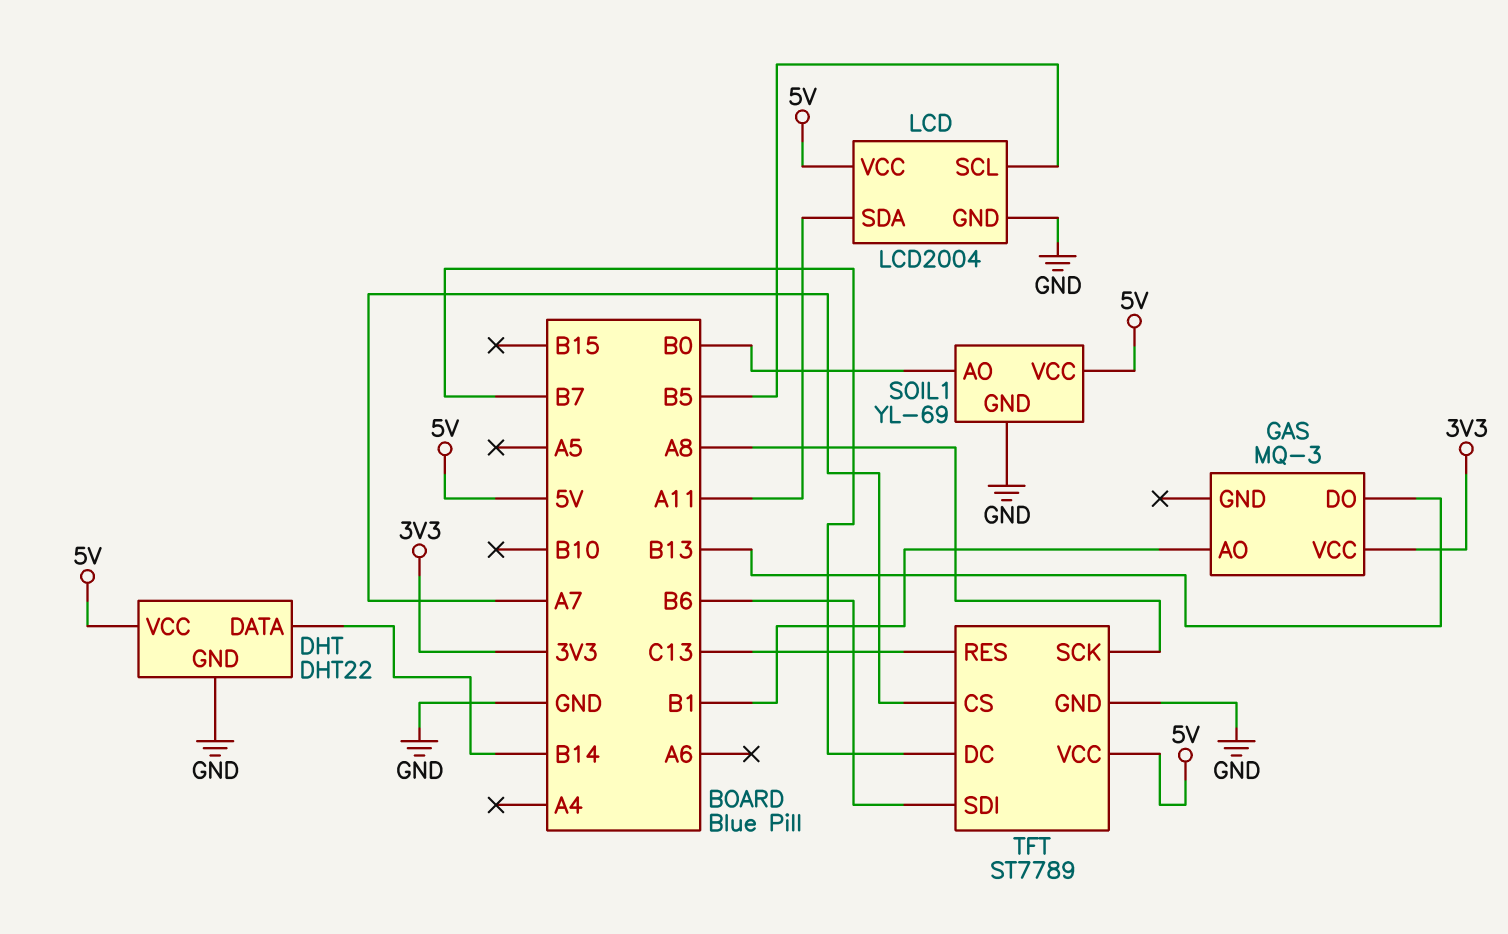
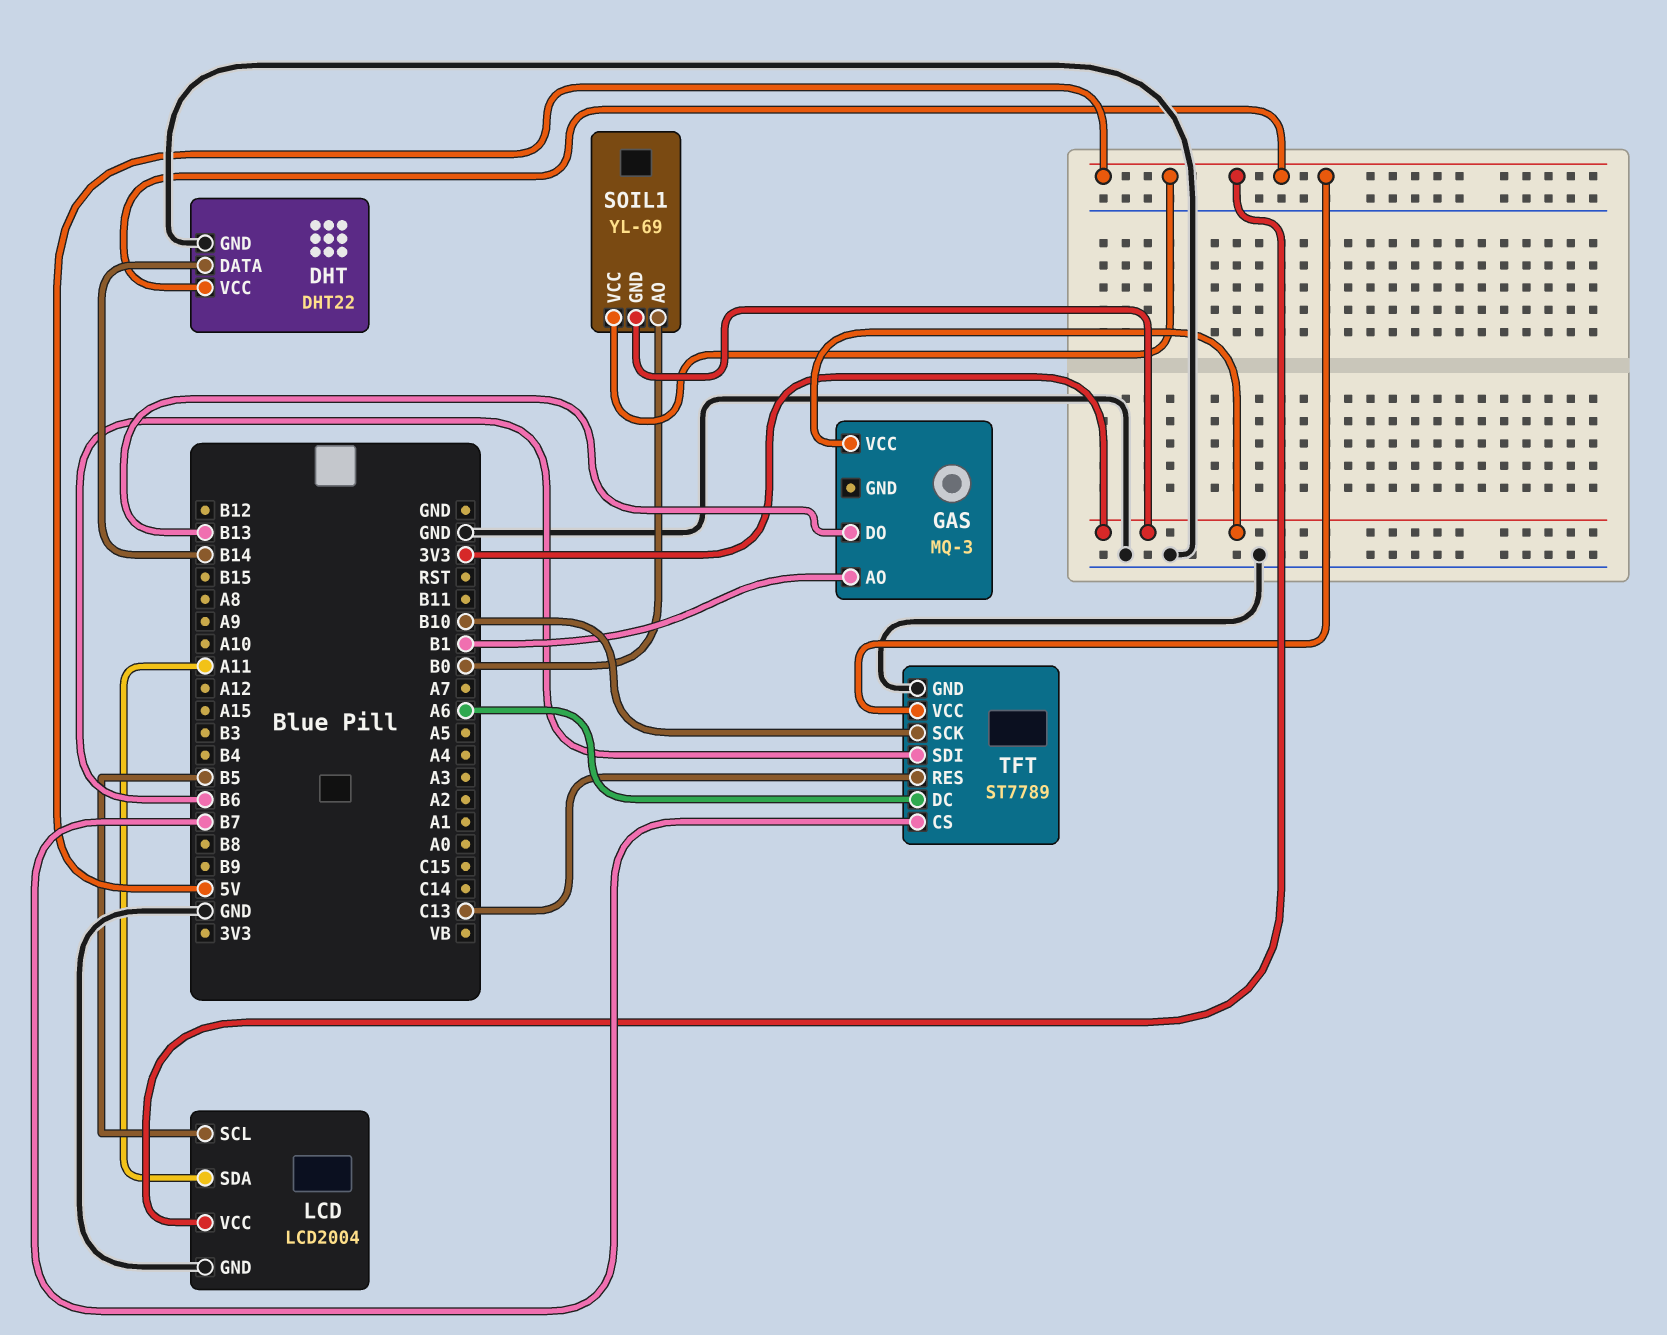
SOIL1 pin GND: GND -> 3V3
TFT pin CS: A7 -> B7
TFT pin DC: B7 -> A6
TFT pin SCK: A8 -> B10

